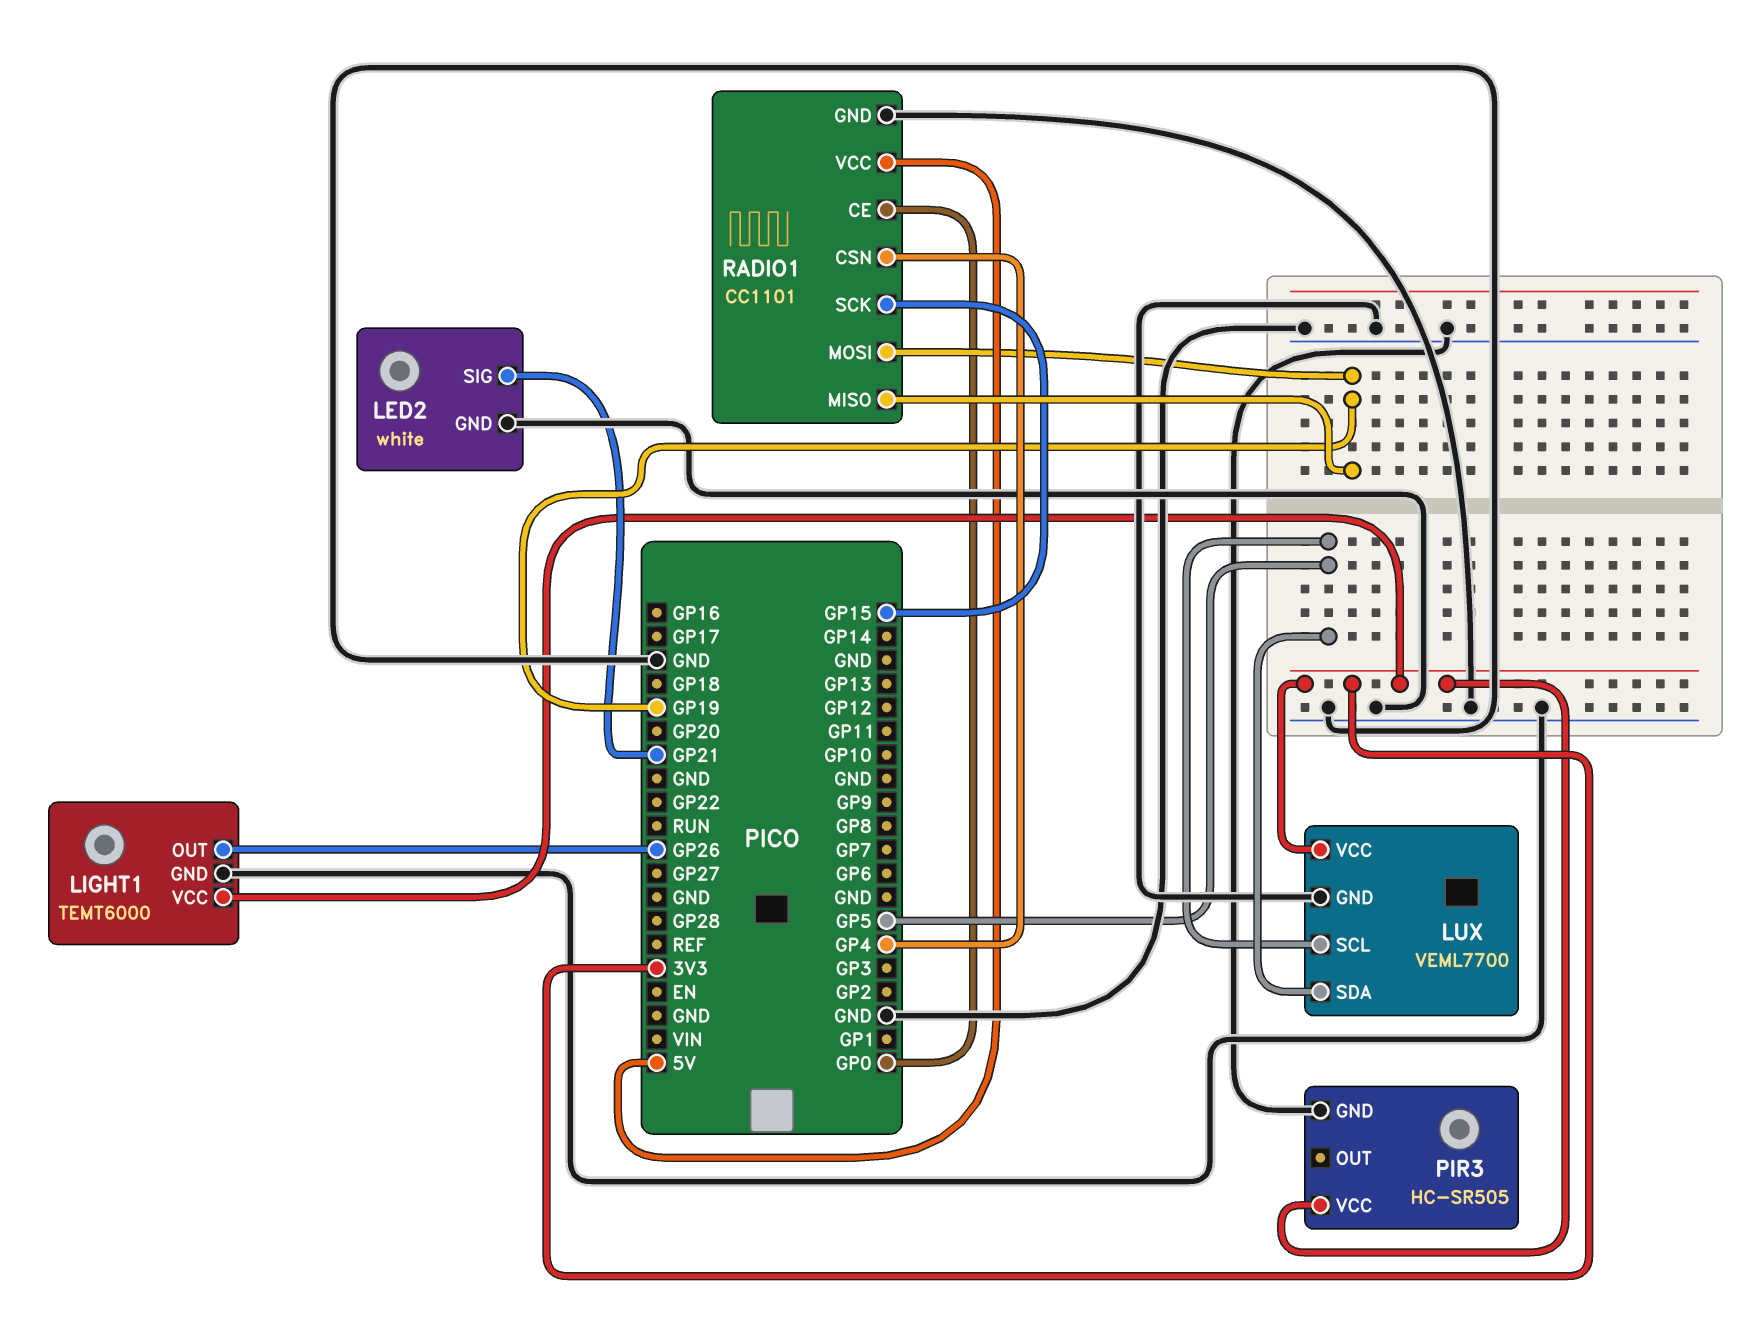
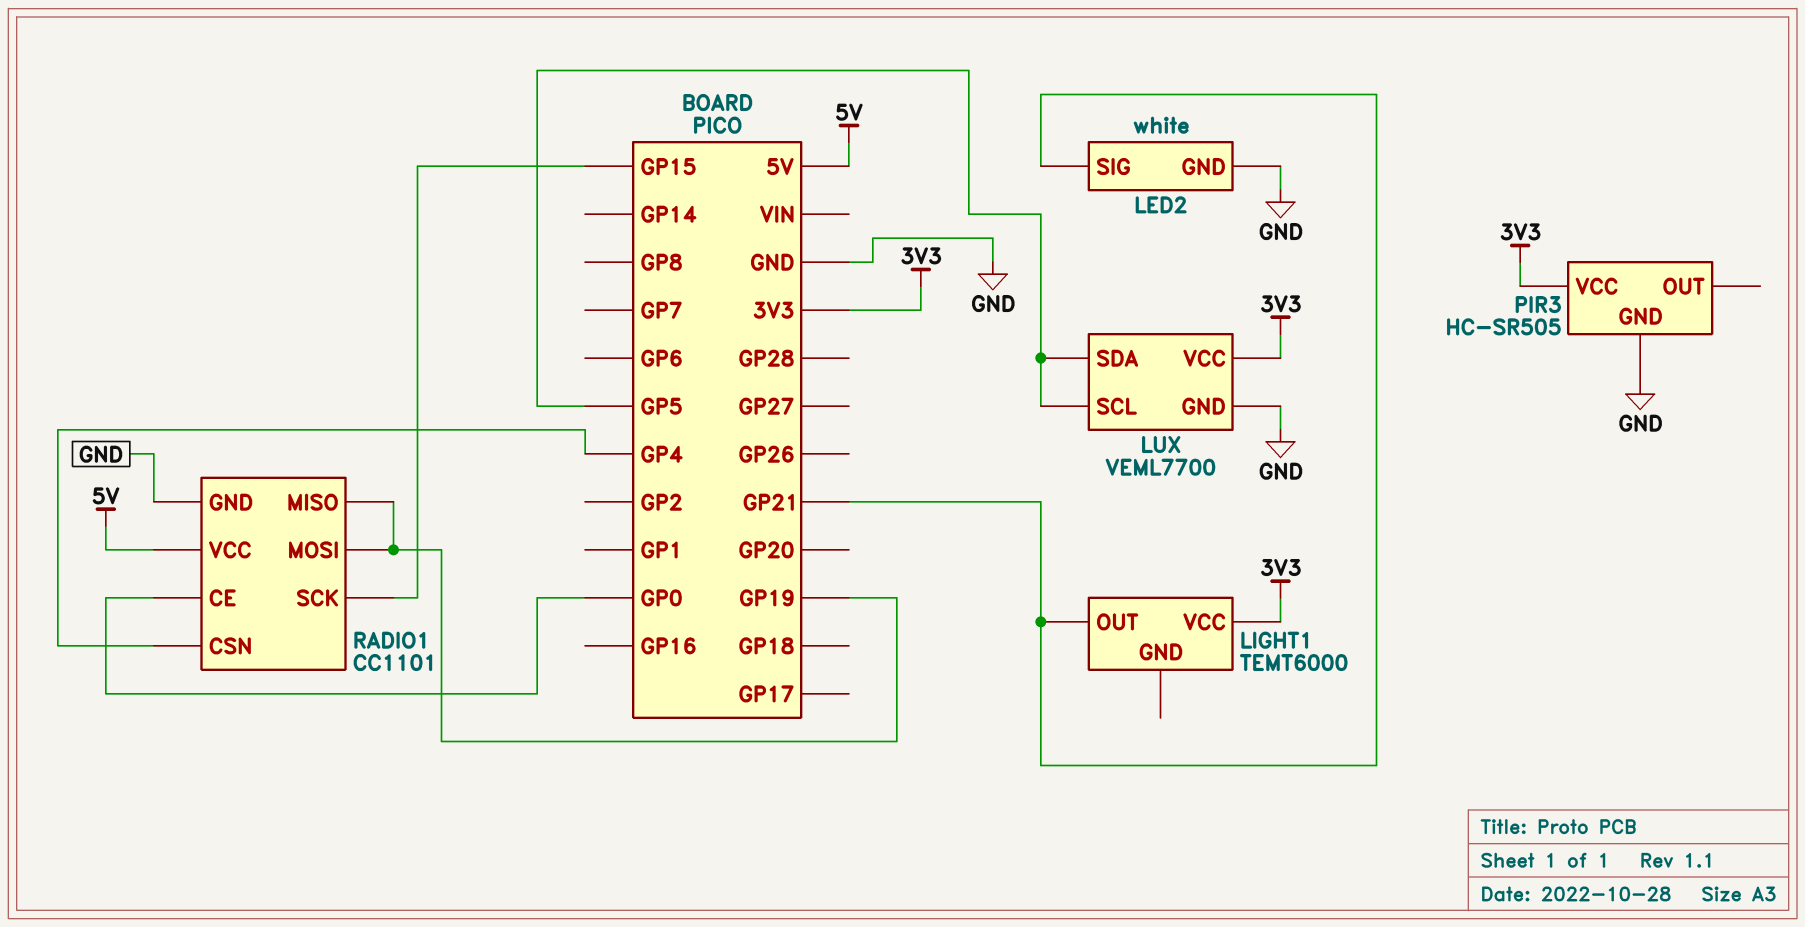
LIGHT1 pin GND: GND -> none
LIGHT1 pin OUT: GP26 -> GP21

